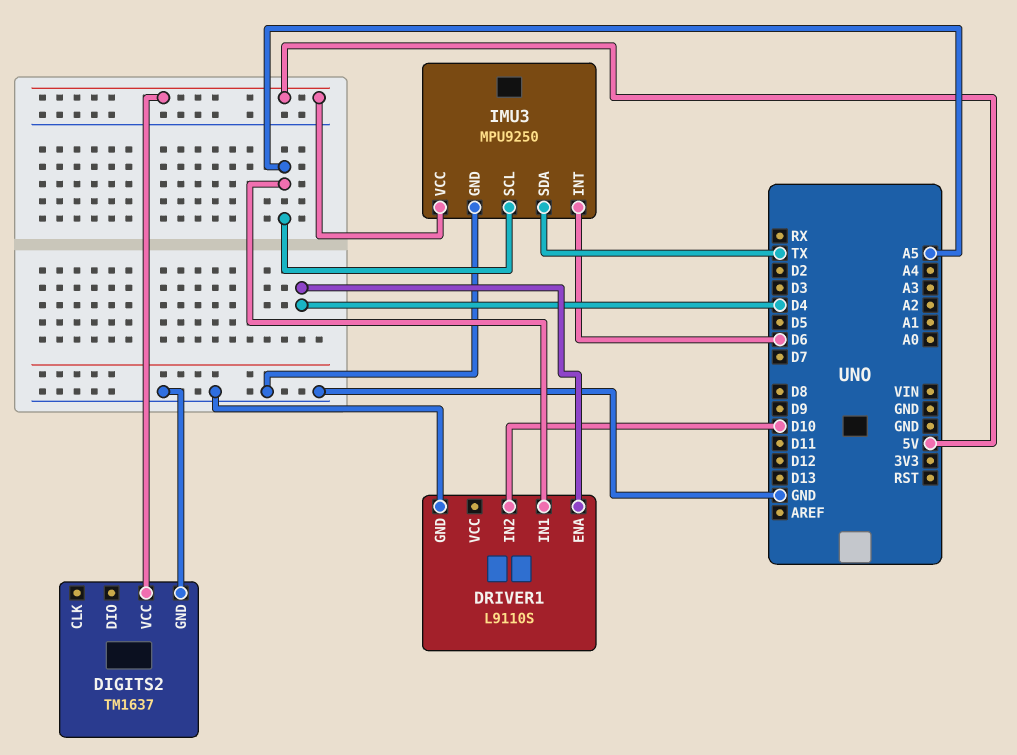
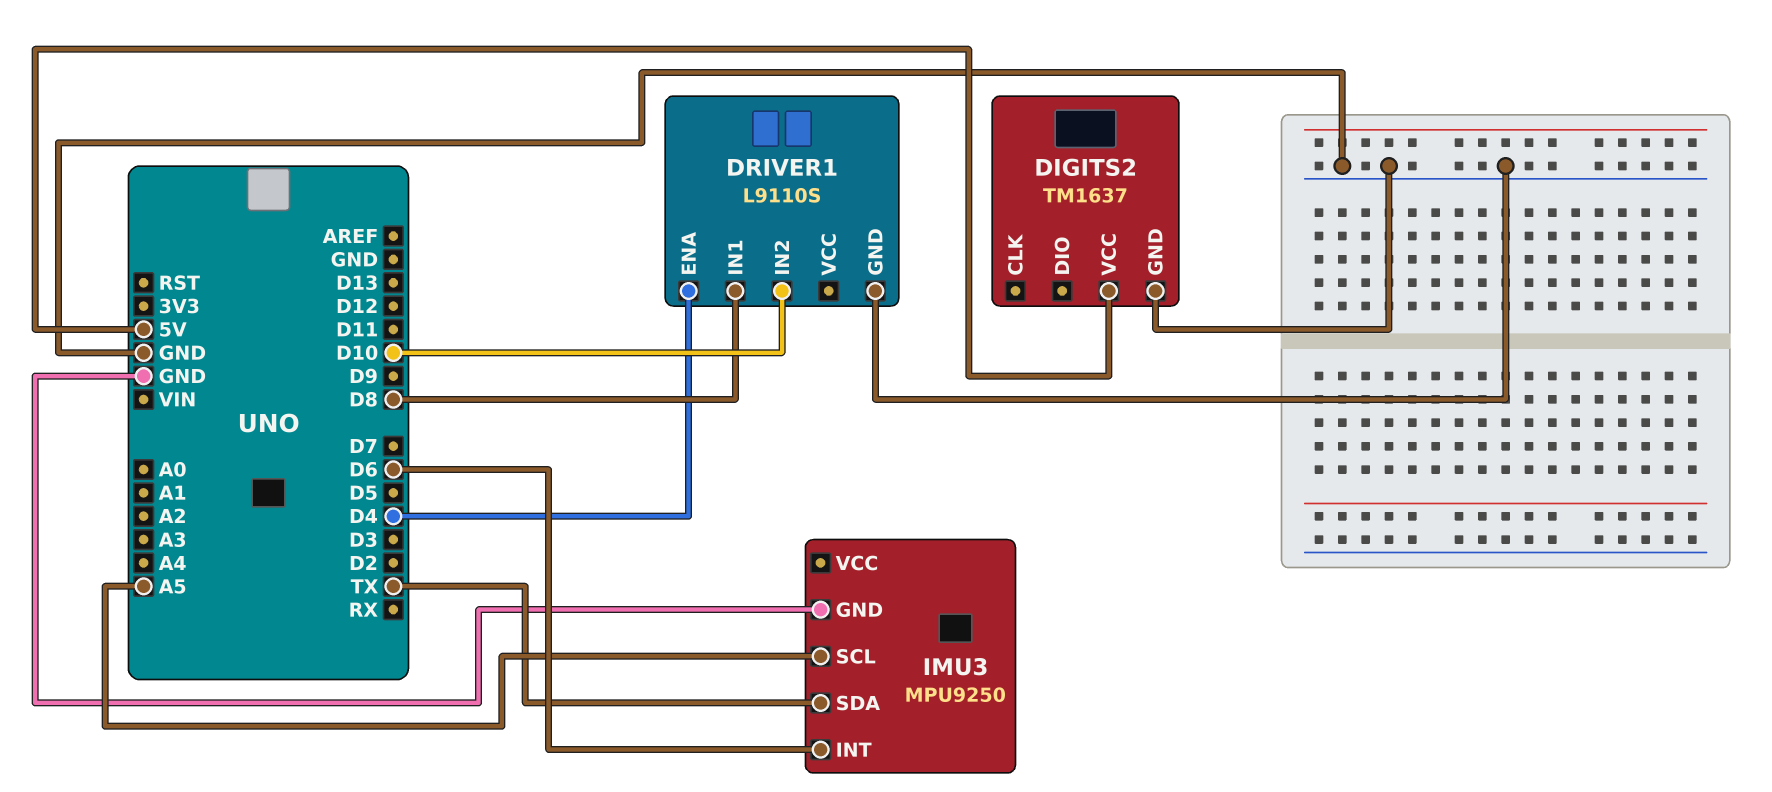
DRIVER1 pin IN1: A5 -> D8
IMU3 pin VCC: 5V -> none

